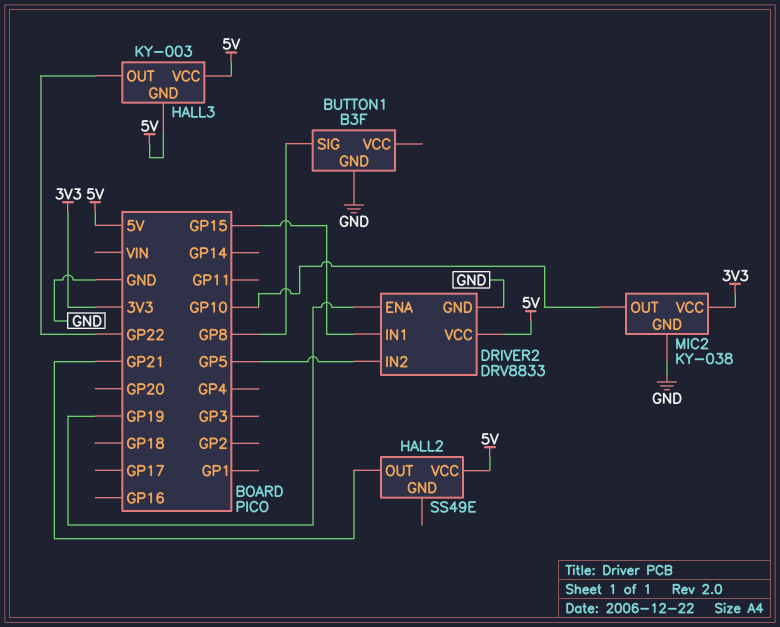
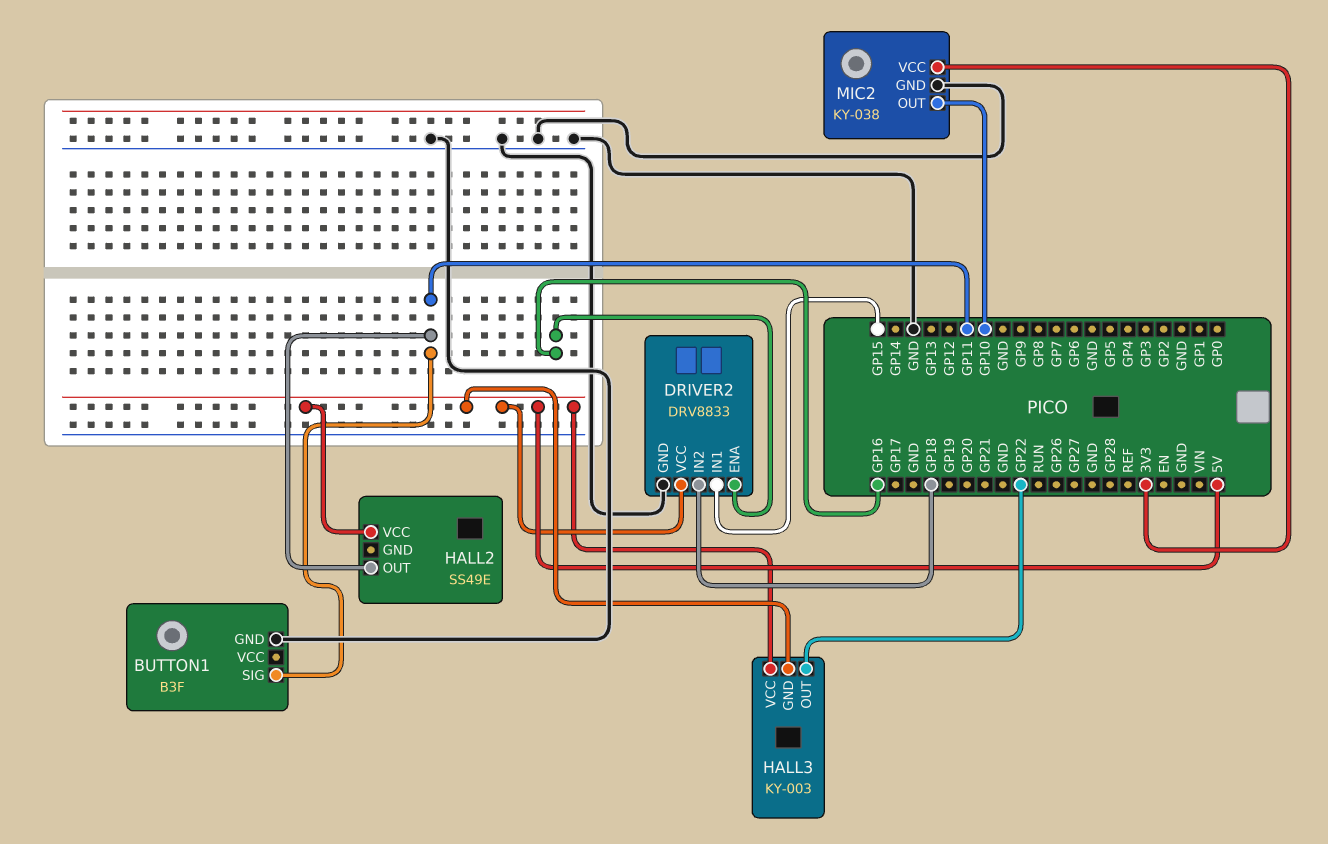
BUTTON1 pin SIG: GP8 -> GP11
DRIVER2 pin ENA: GP19 -> GP16
DRIVER2 pin IN2: GP5 -> GP18
HALL2 pin OUT: GP21 -> GP11

